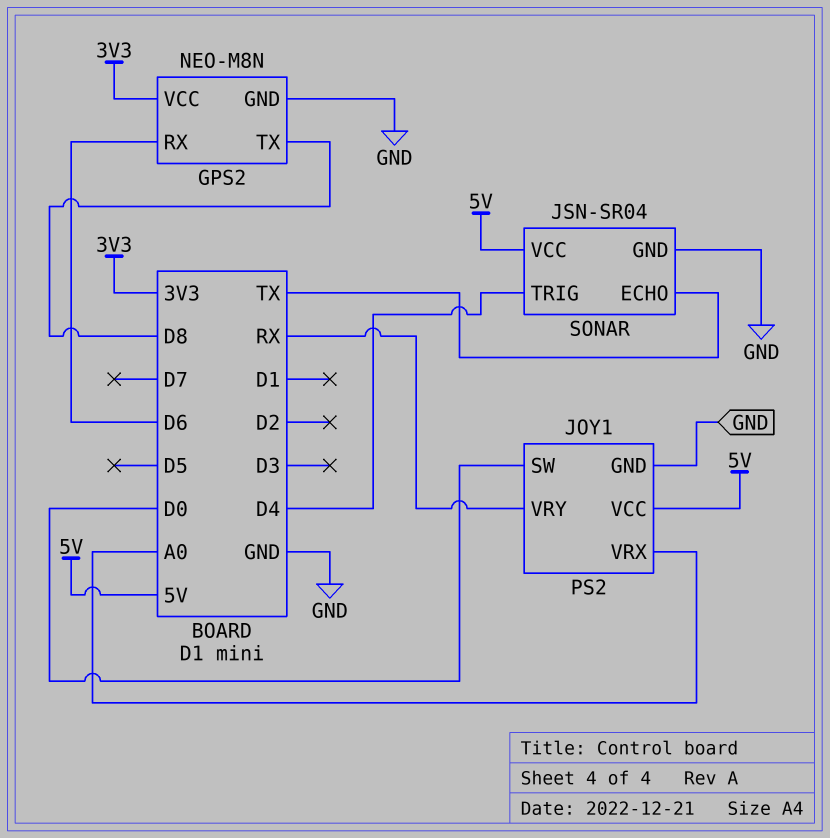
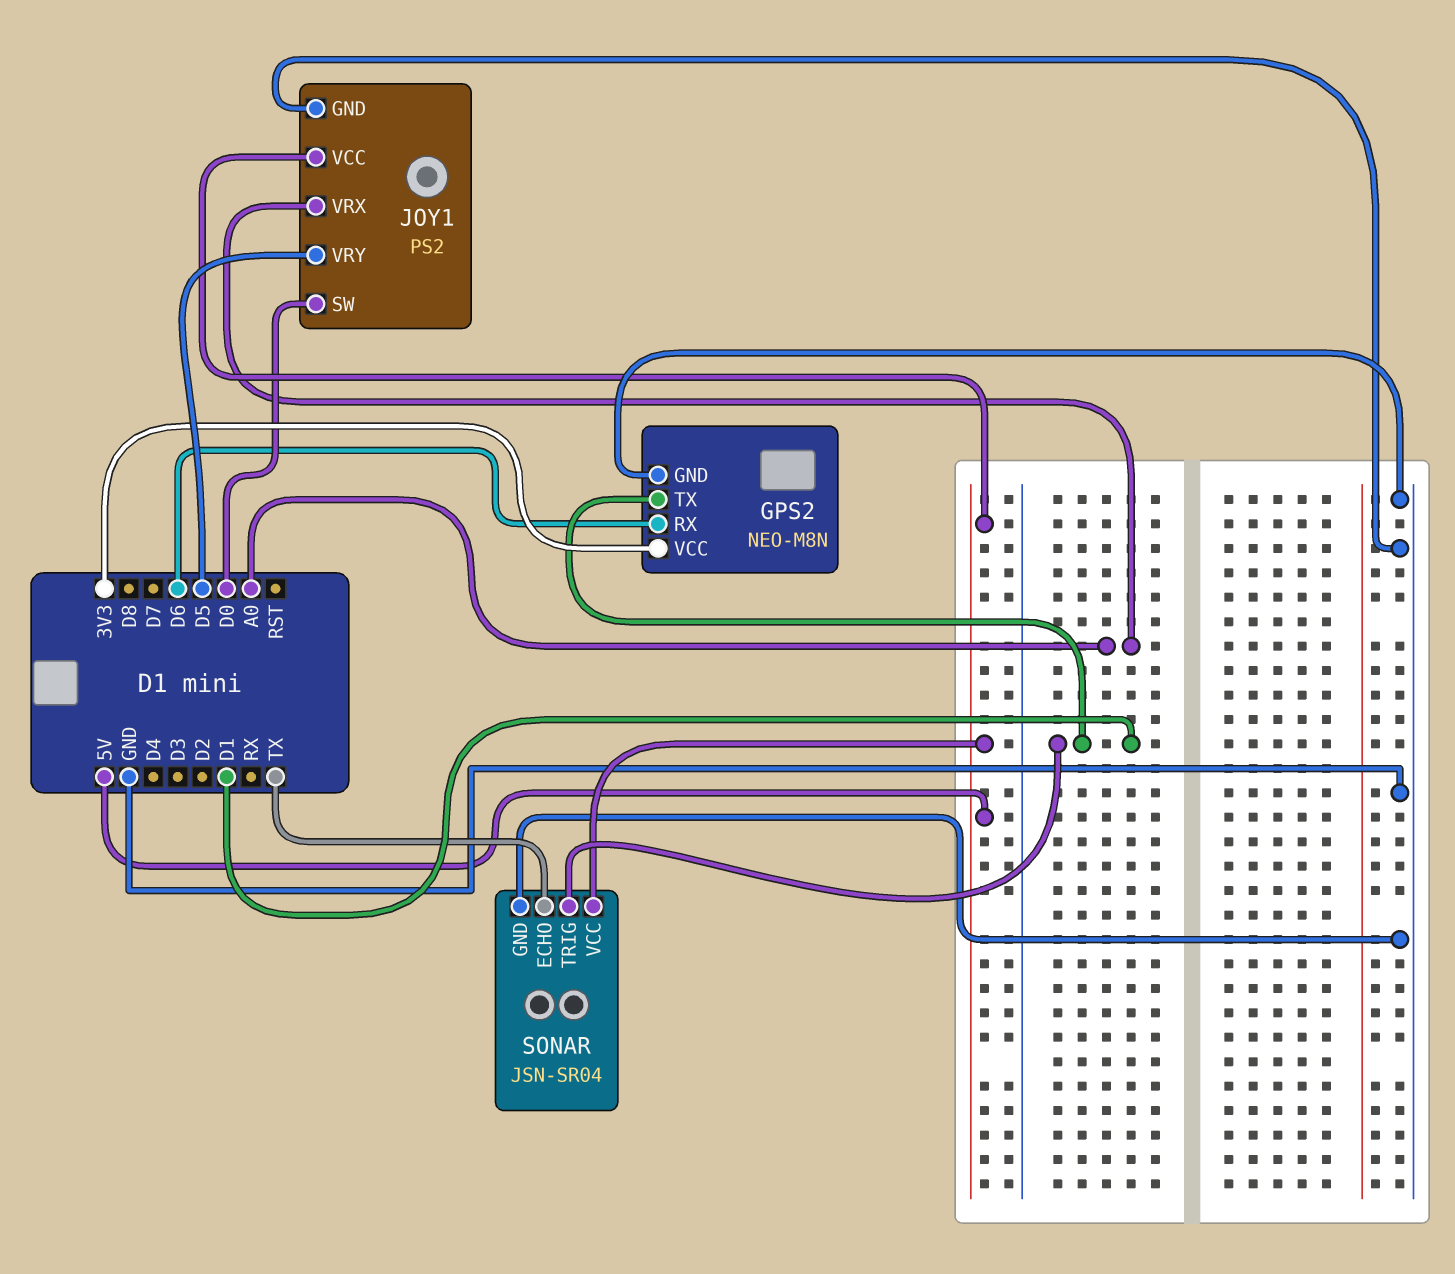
GPS2 pin TX: D8 -> D1
JOY1 pin VRY: RX -> D5
SONAR pin TRIG: D4 -> D1

